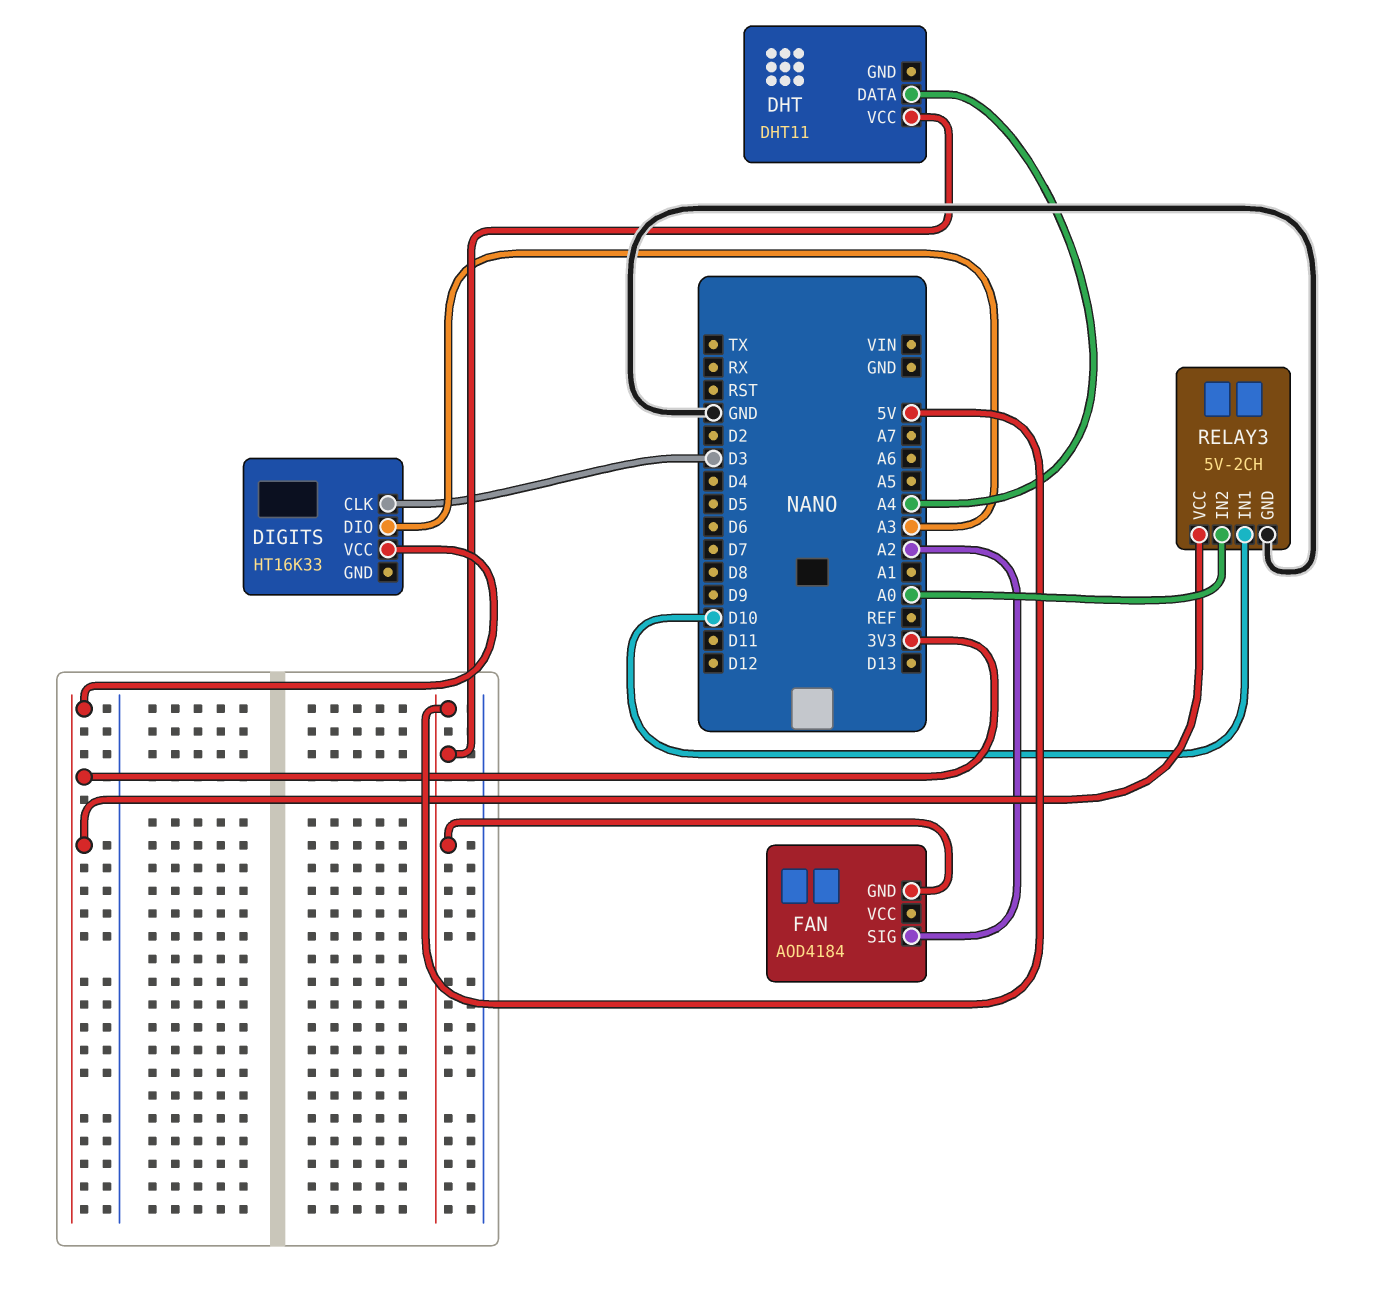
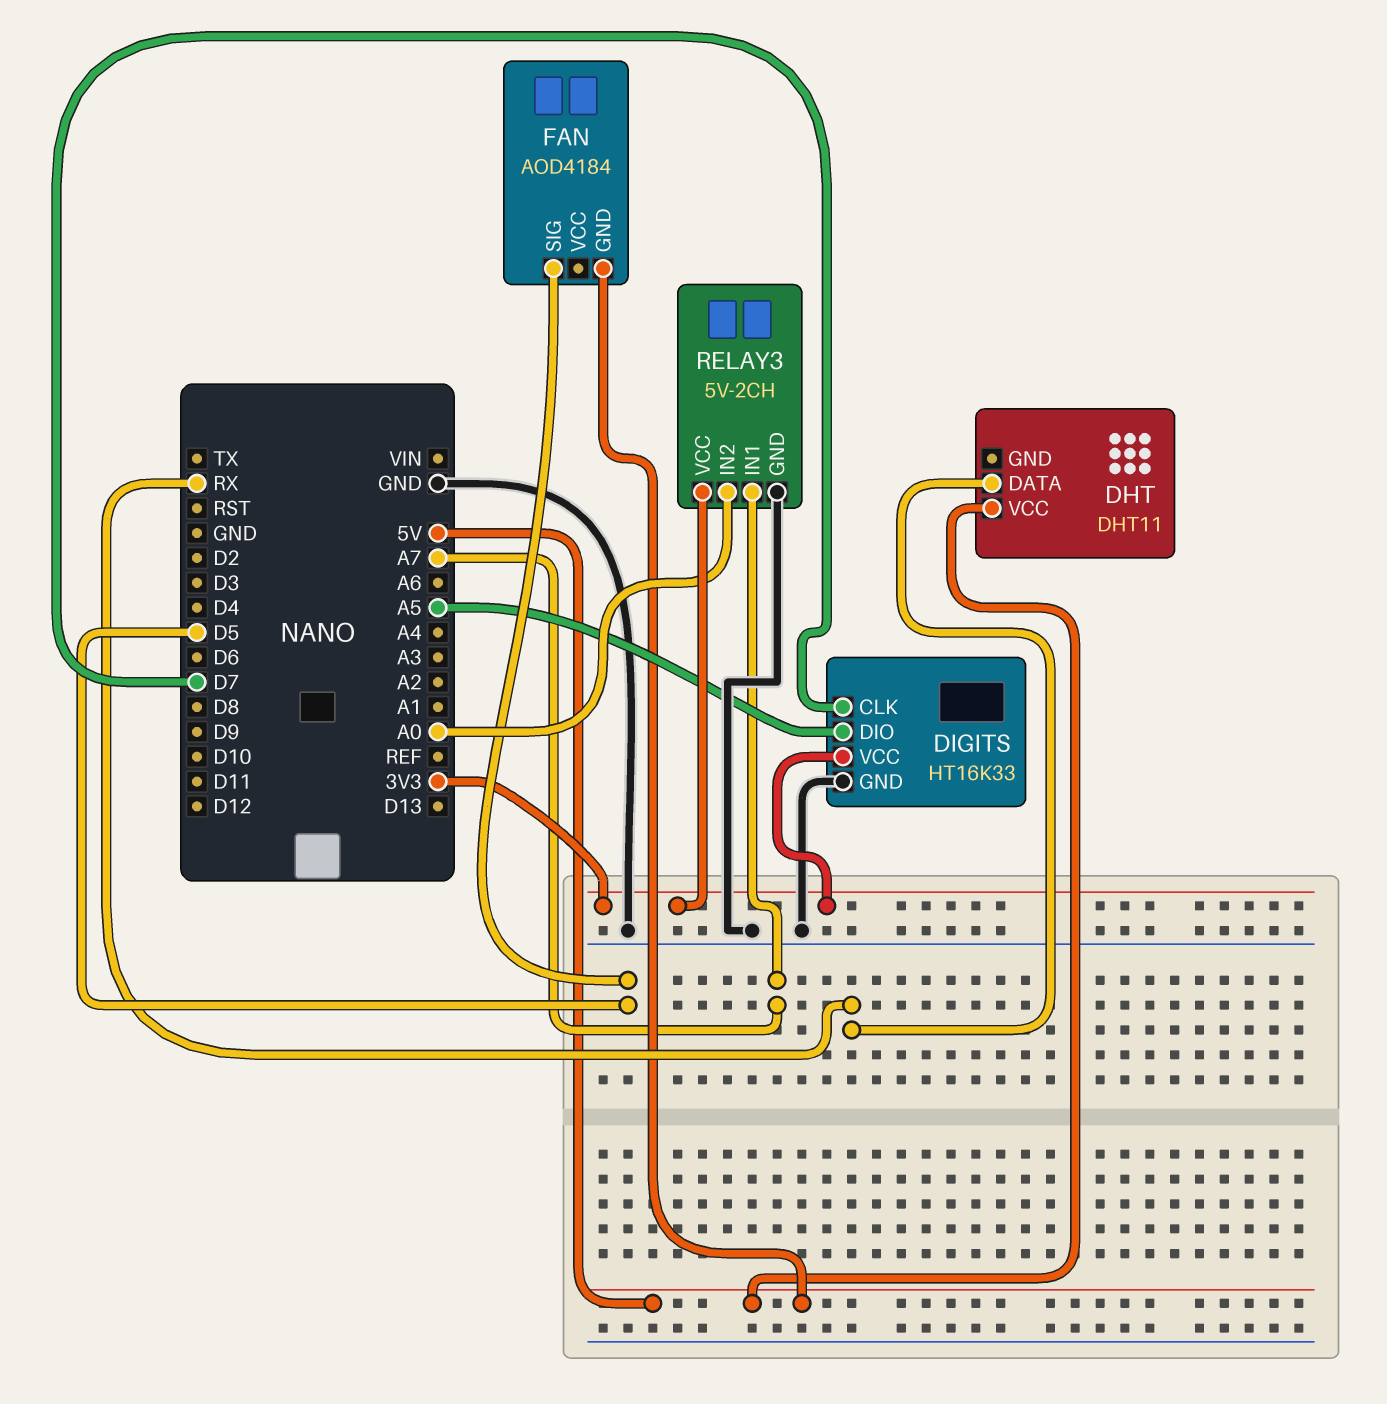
DHT pin DATA: A4 -> RX
DIGITS pin CLK: D3 -> D7
DIGITS pin DIO: A3 -> A5
DIGITS pin GND: none -> GND
FAN pin SIG: A2 -> D5
RELAY3 pin IN1: D10 -> A7

